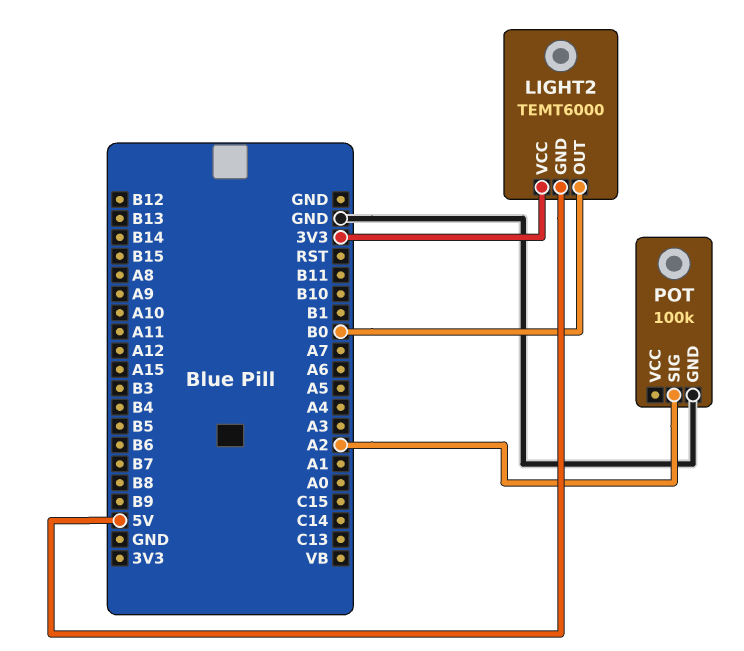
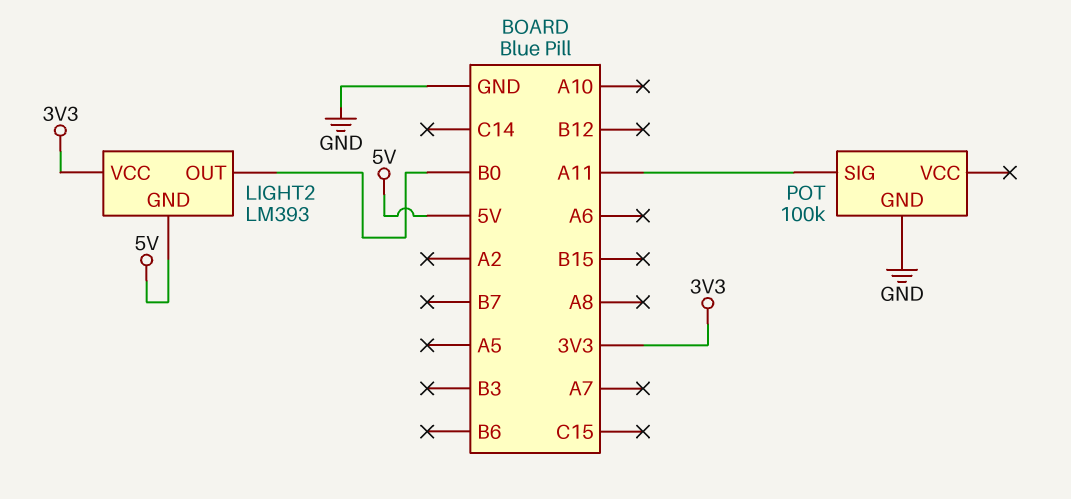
LIGHT2: TEMT6000 -> LM393
POT pin SIG: A2 -> A11

